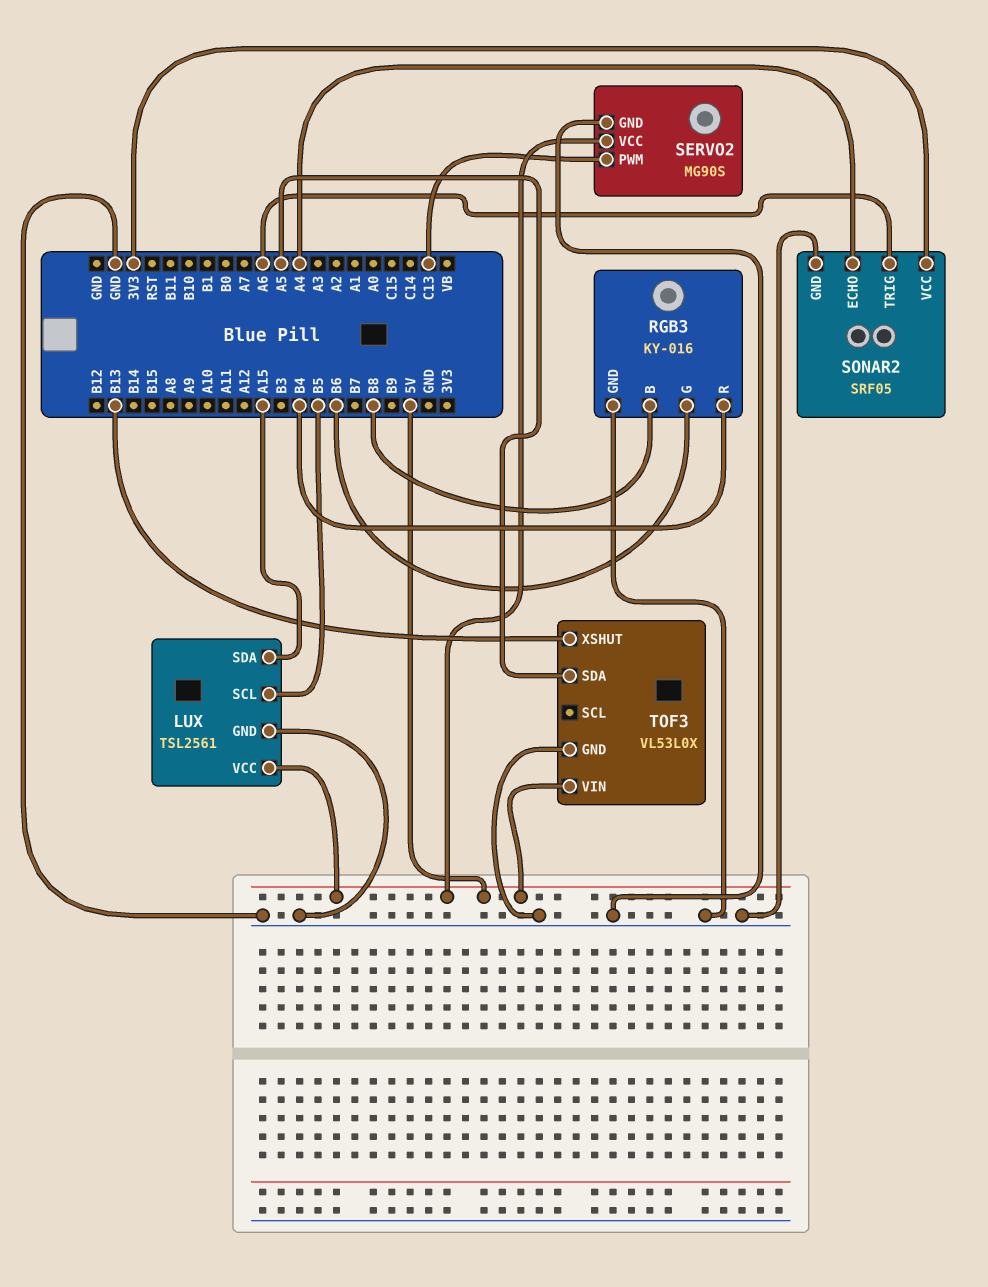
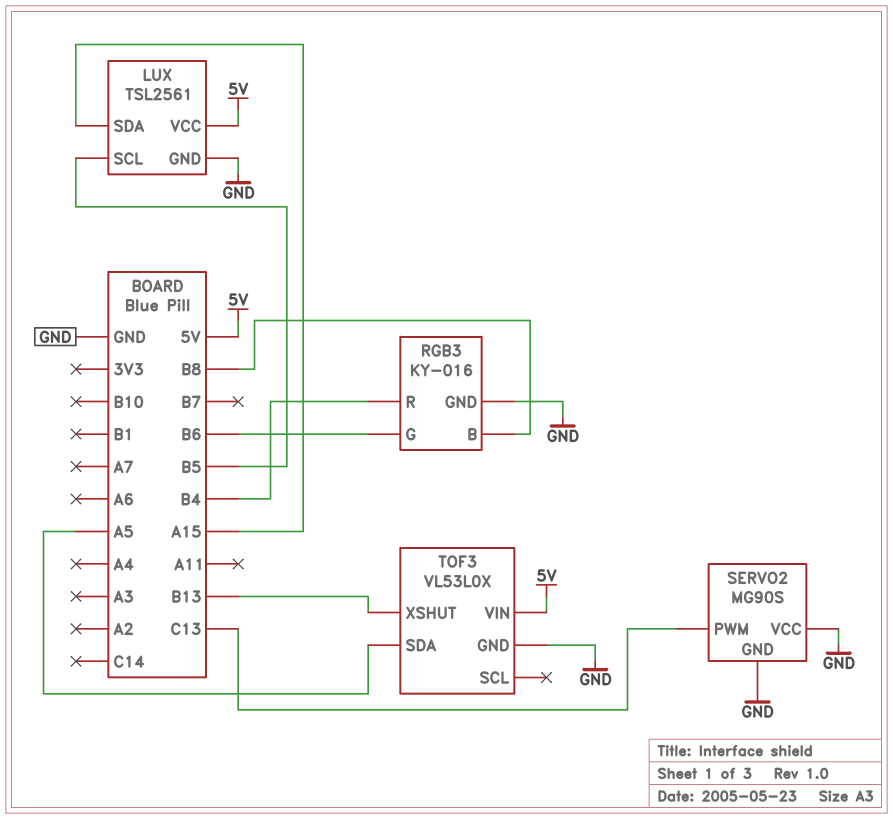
SERVO2 pin VCC: 5V -> GND
SONAR2: SRF05 -> none
SONAR2 pin ECHO: A4 -> none
SONAR2 pin GND: GND -> none
SONAR2 pin TRIG: A6 -> none
SONAR2 pin VCC: 3V3 -> none

